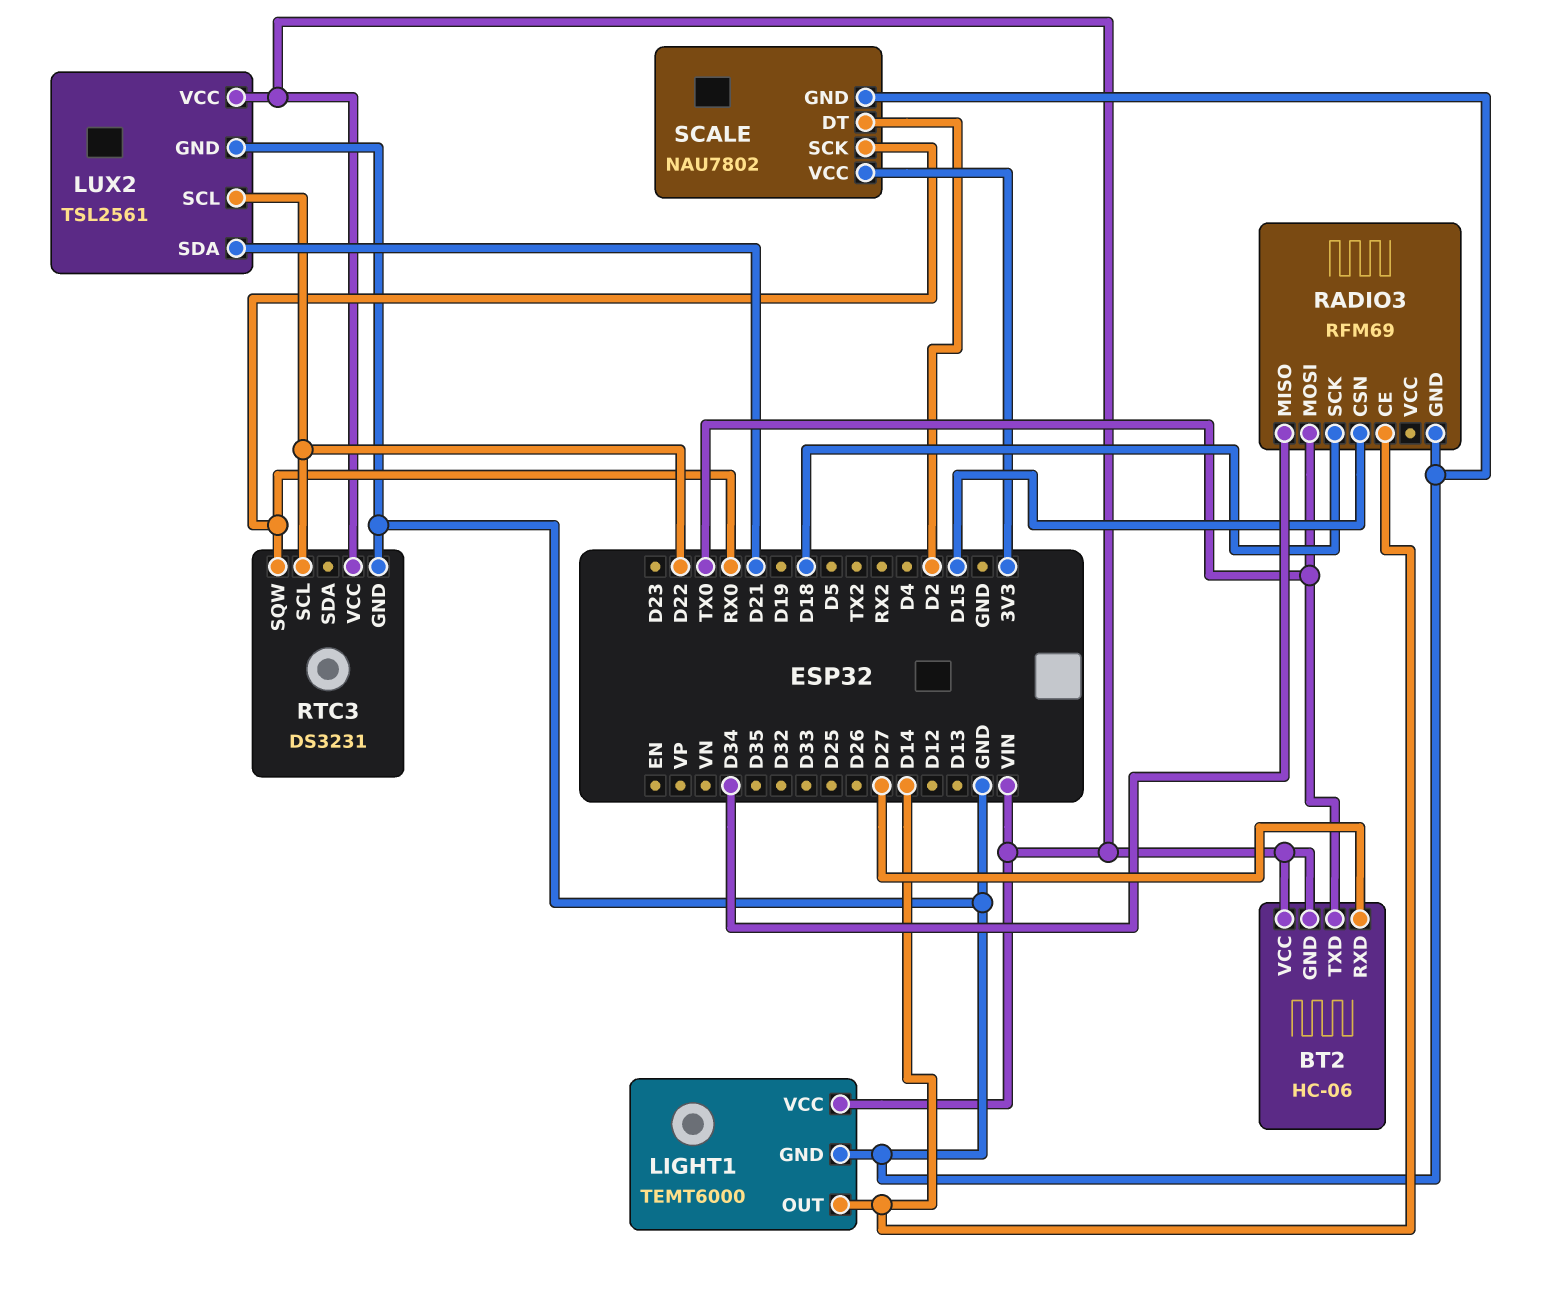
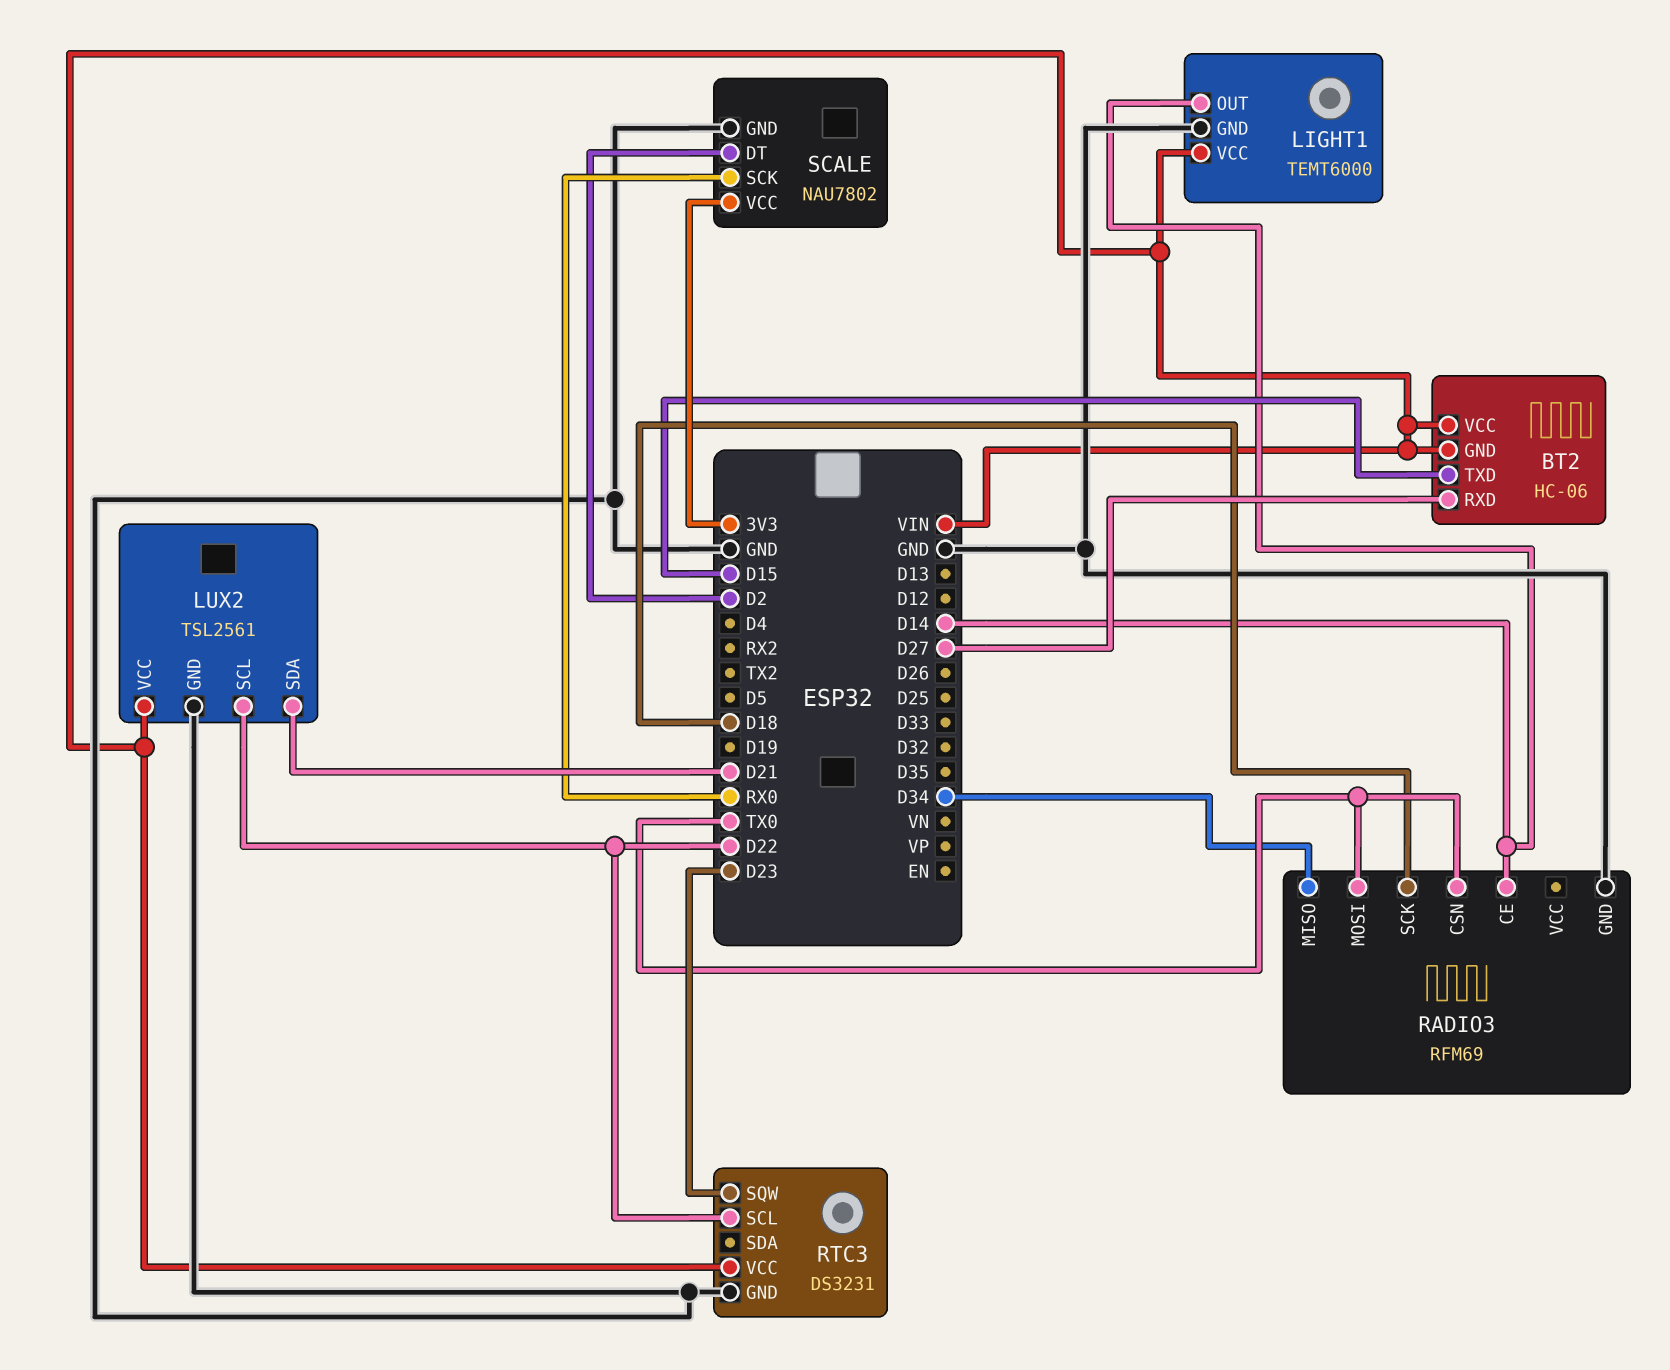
BT2 pin TXD: TX0 -> D15
RADIO3 pin CSN: D15 -> TX0
RTC3 pin SQW: RX0 -> D23

